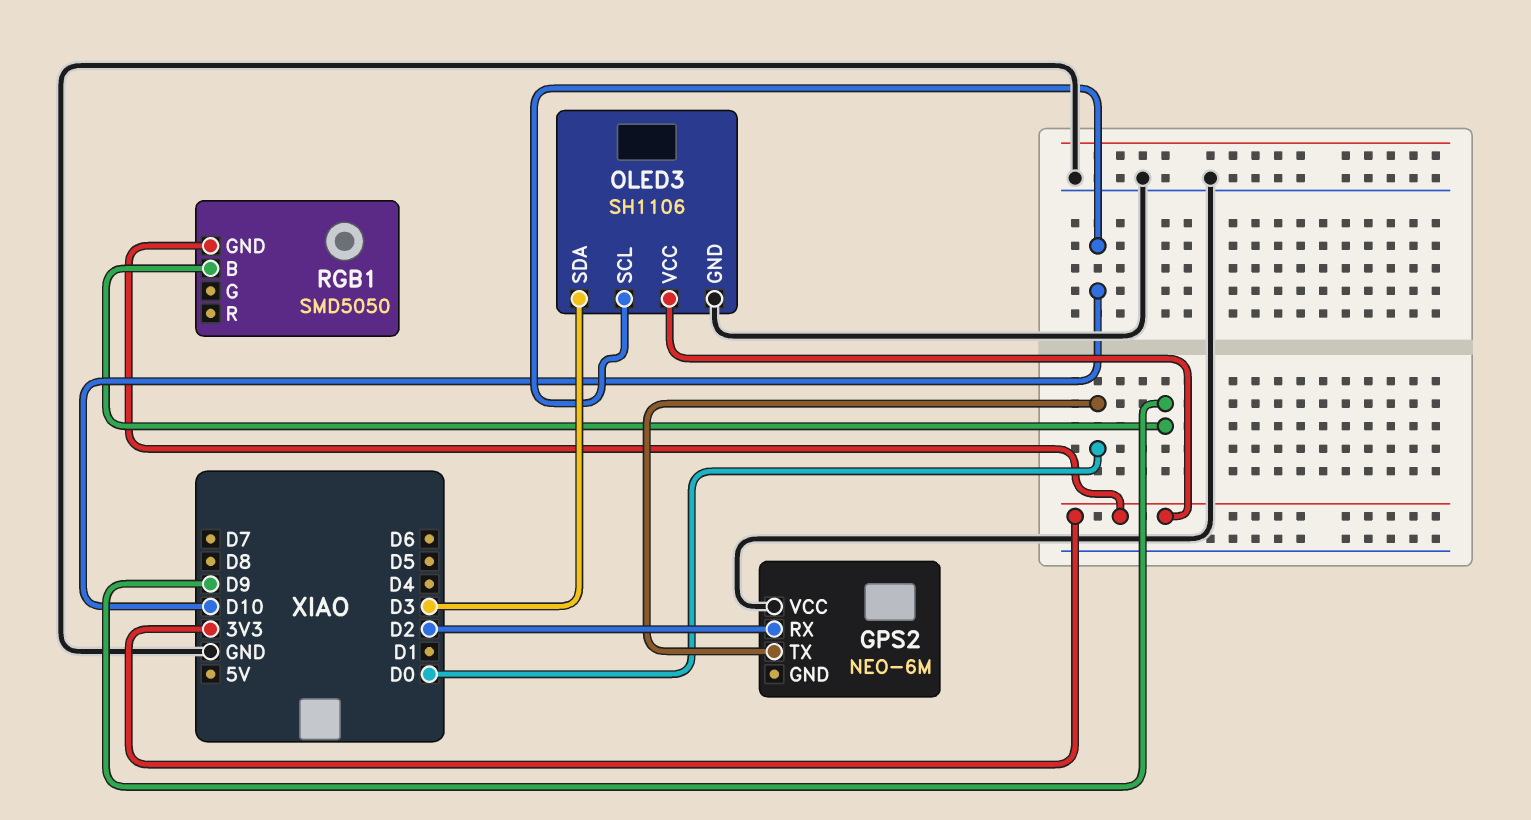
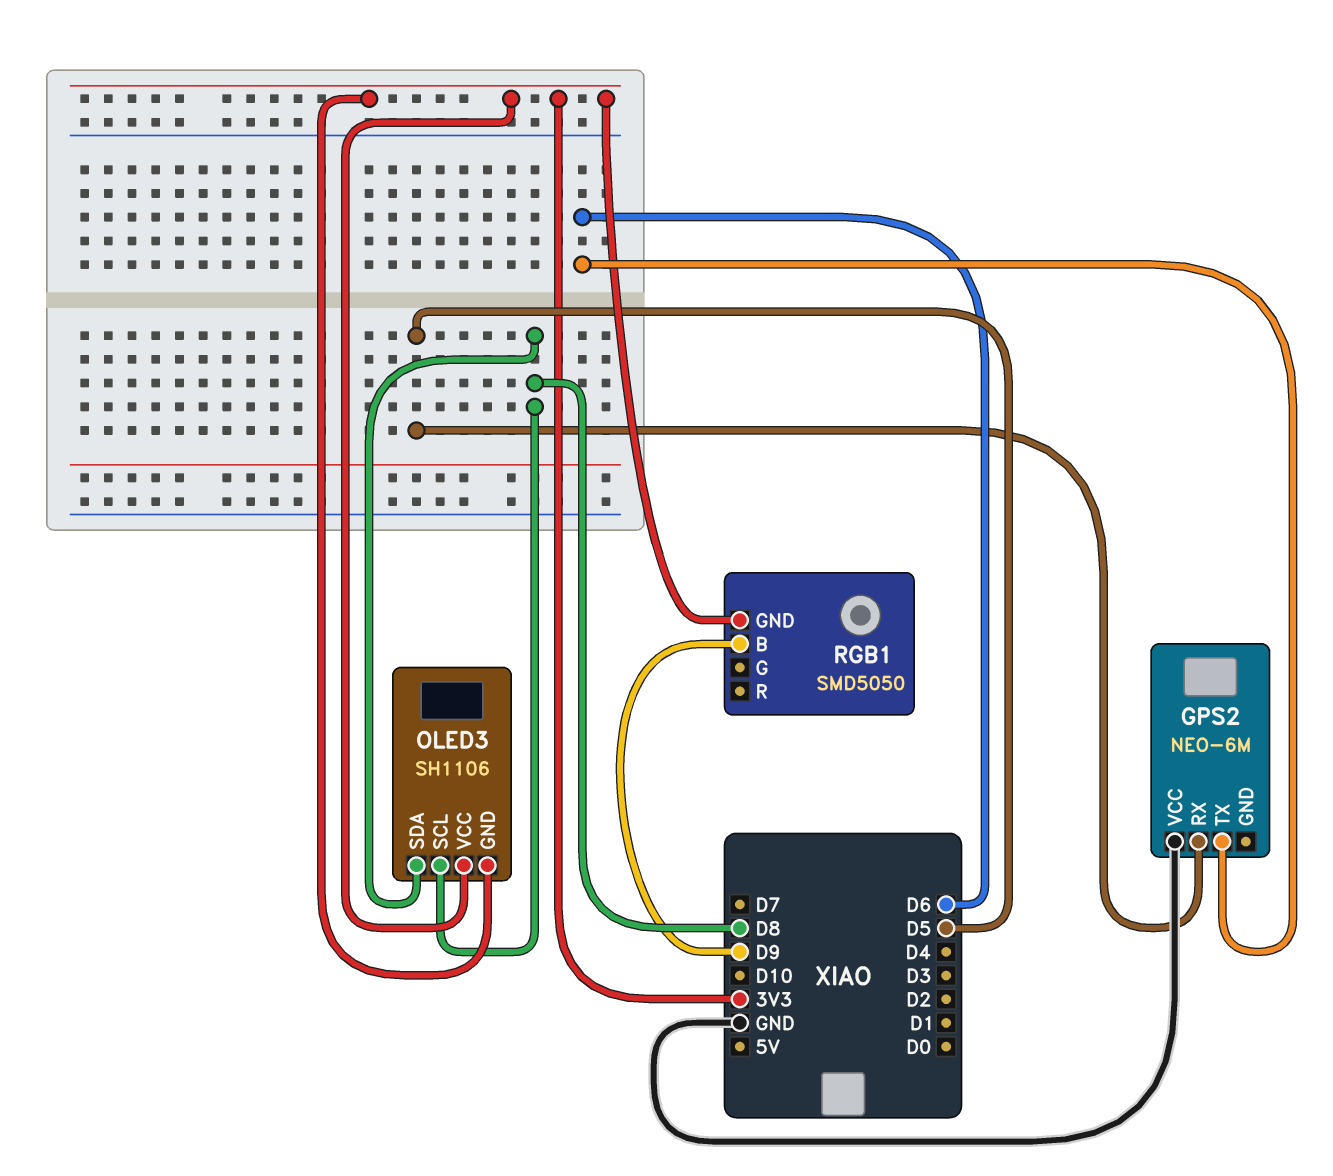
GPS2 pin RX: D2 -> D5
GPS2 pin TX: D0 -> D6
OLED3 pin GND: GND -> 3V3
OLED3 pin SCL: D10 -> D8
OLED3 pin SDA: D3 -> D8

